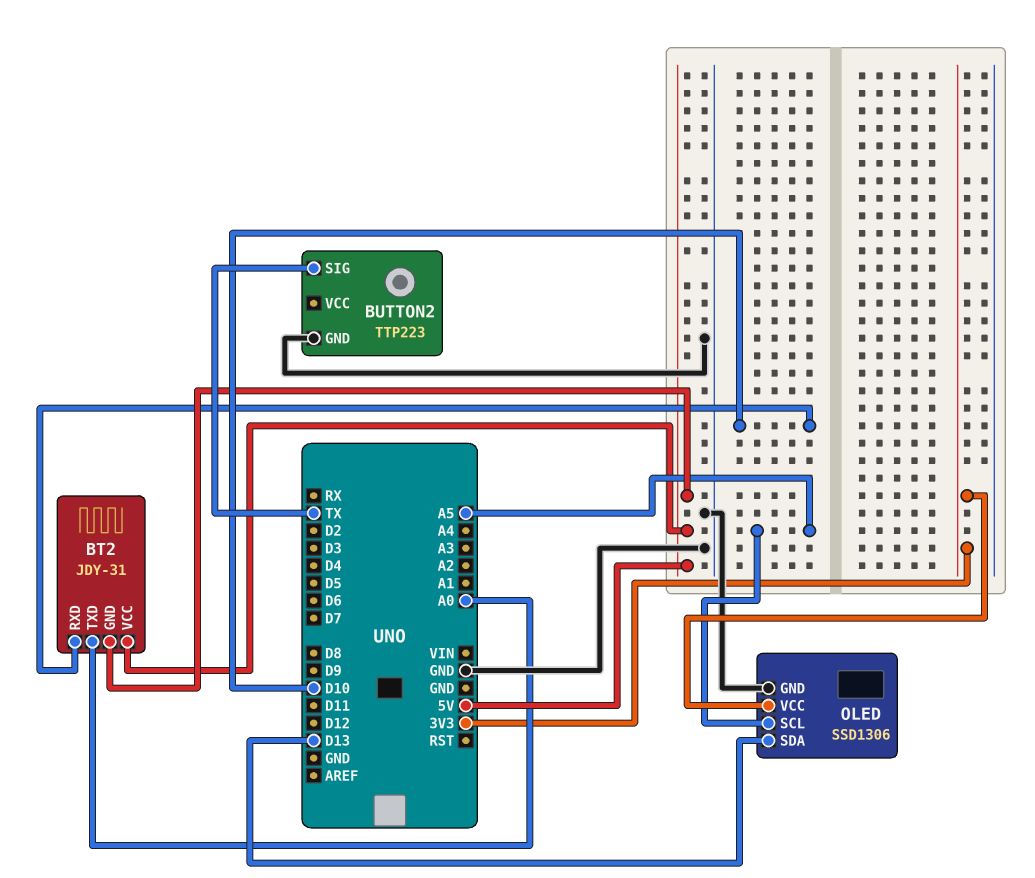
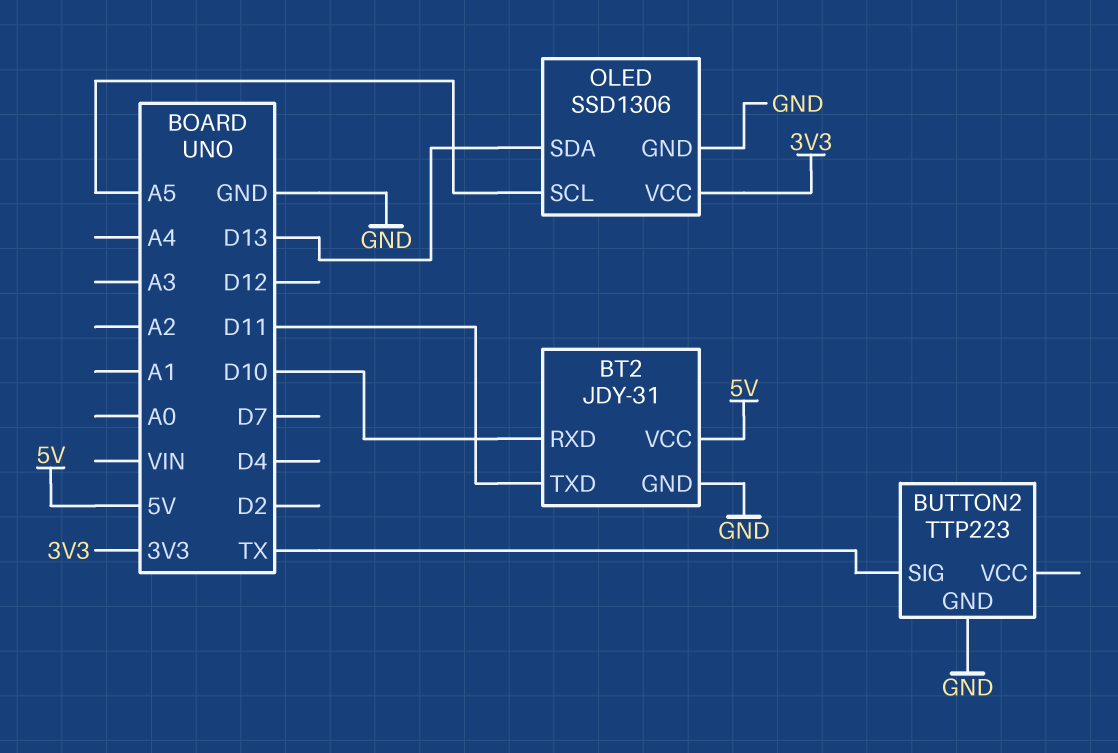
BT2 pin GND: 5V -> GND
BT2 pin TXD: A0 -> D11

